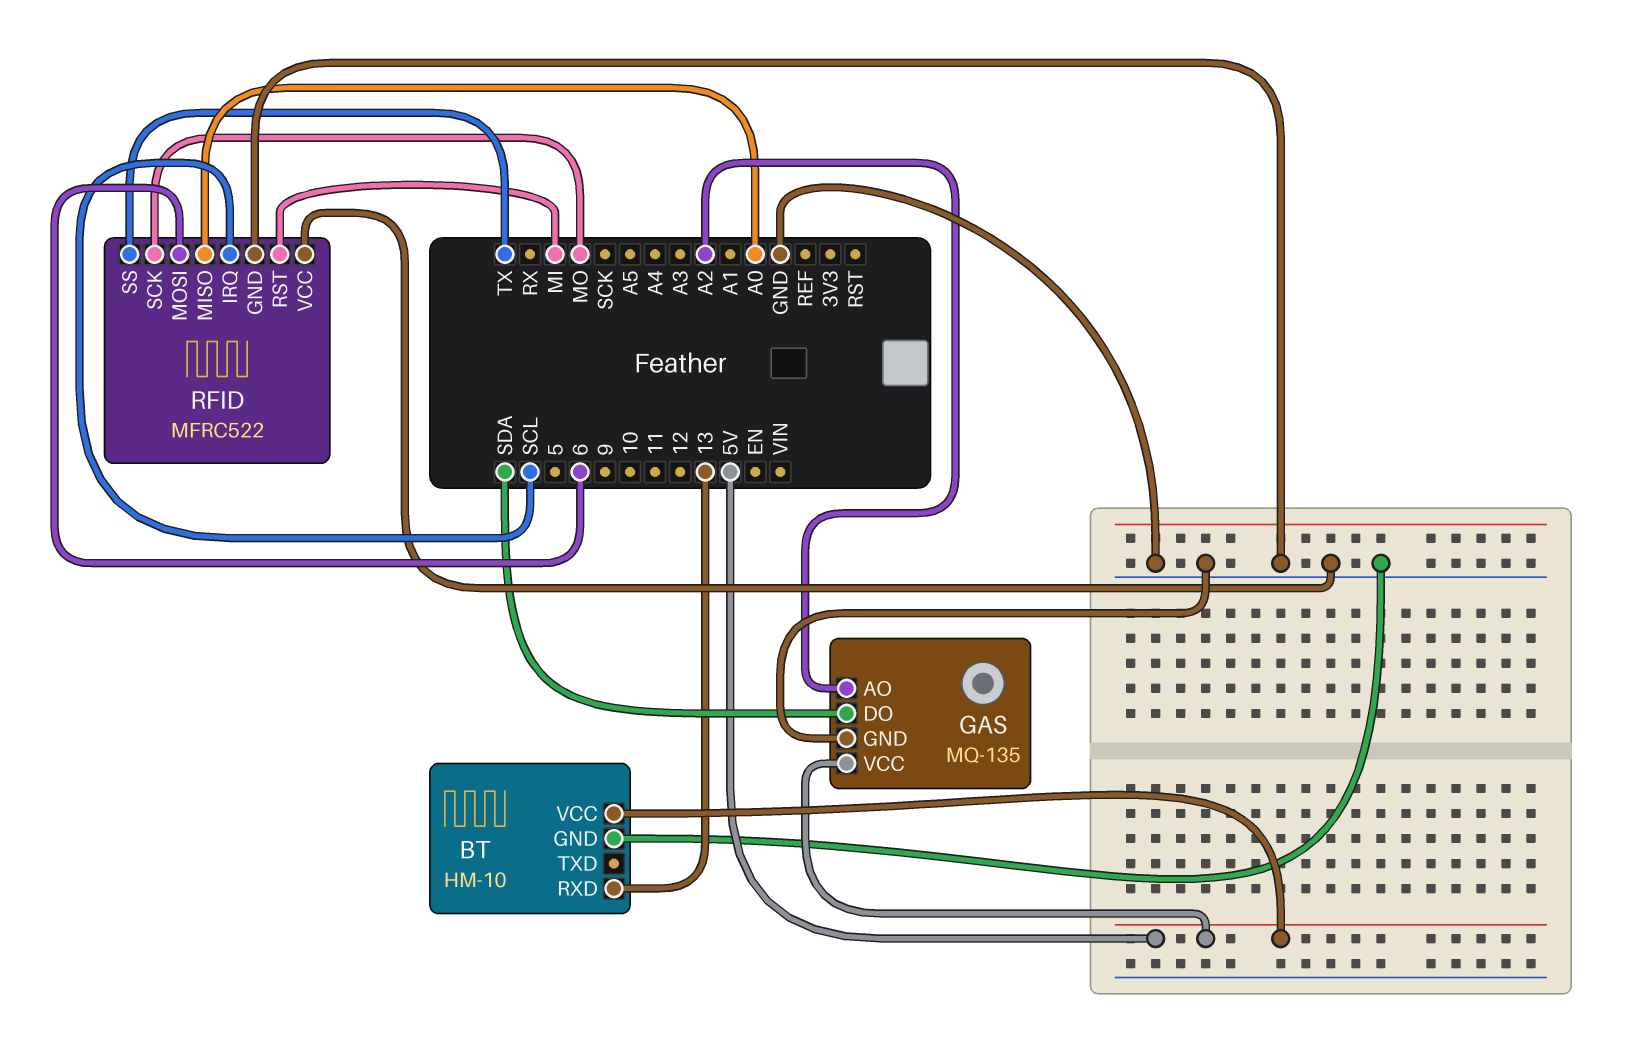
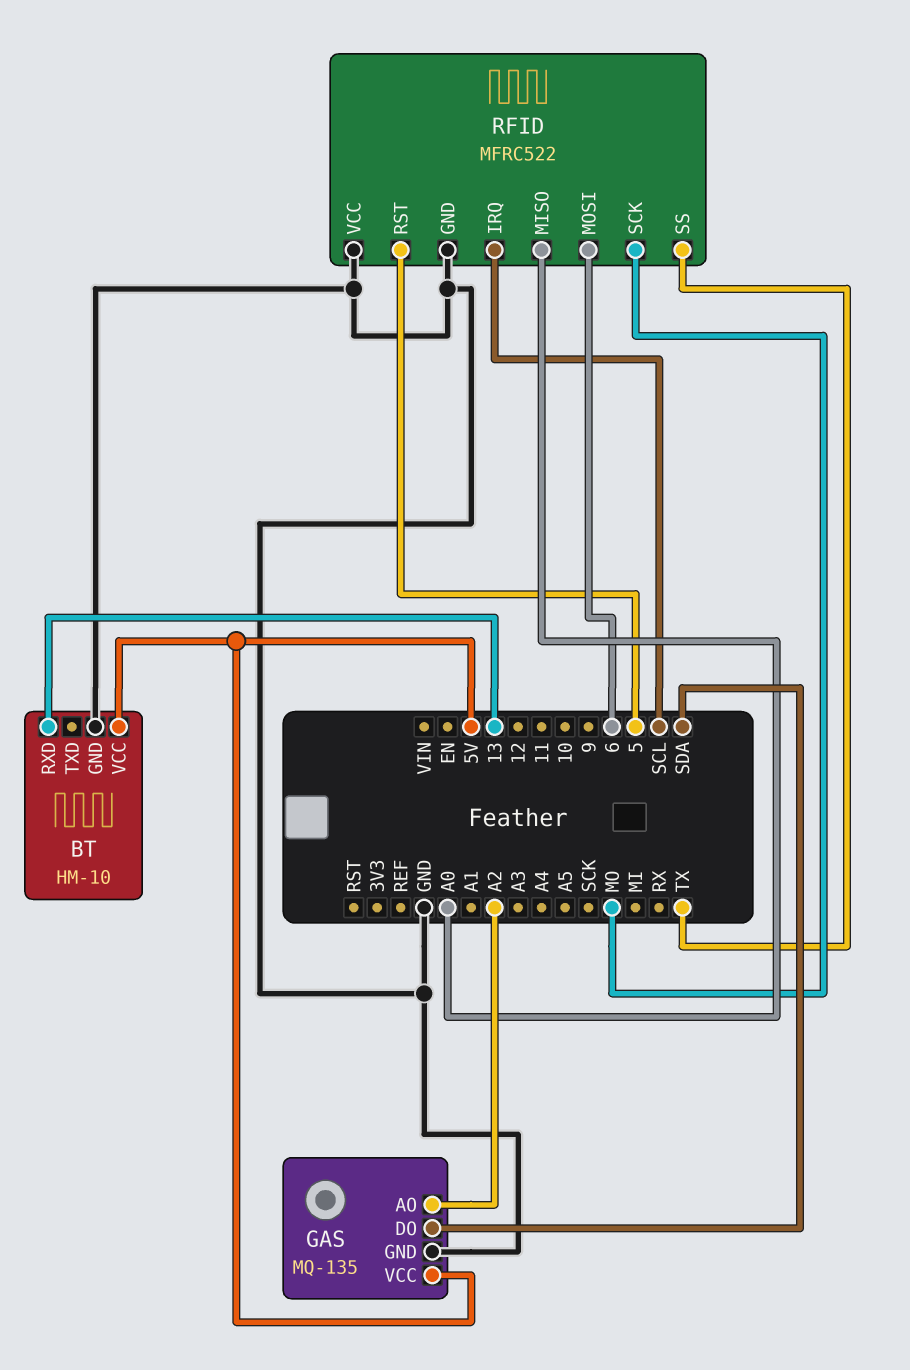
RFID pin RST: MI -> 5

